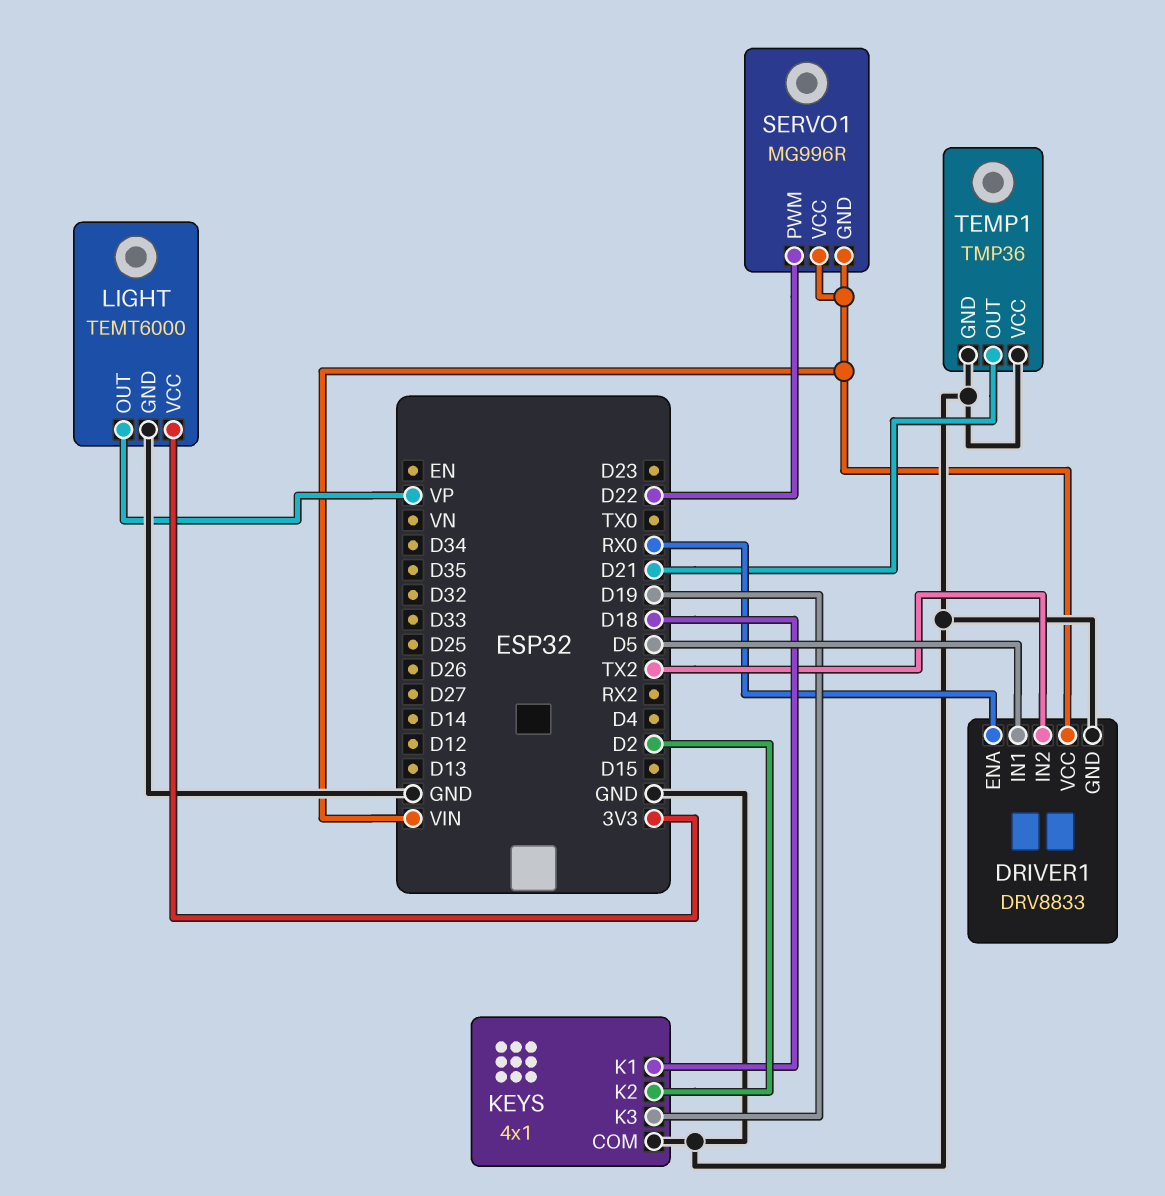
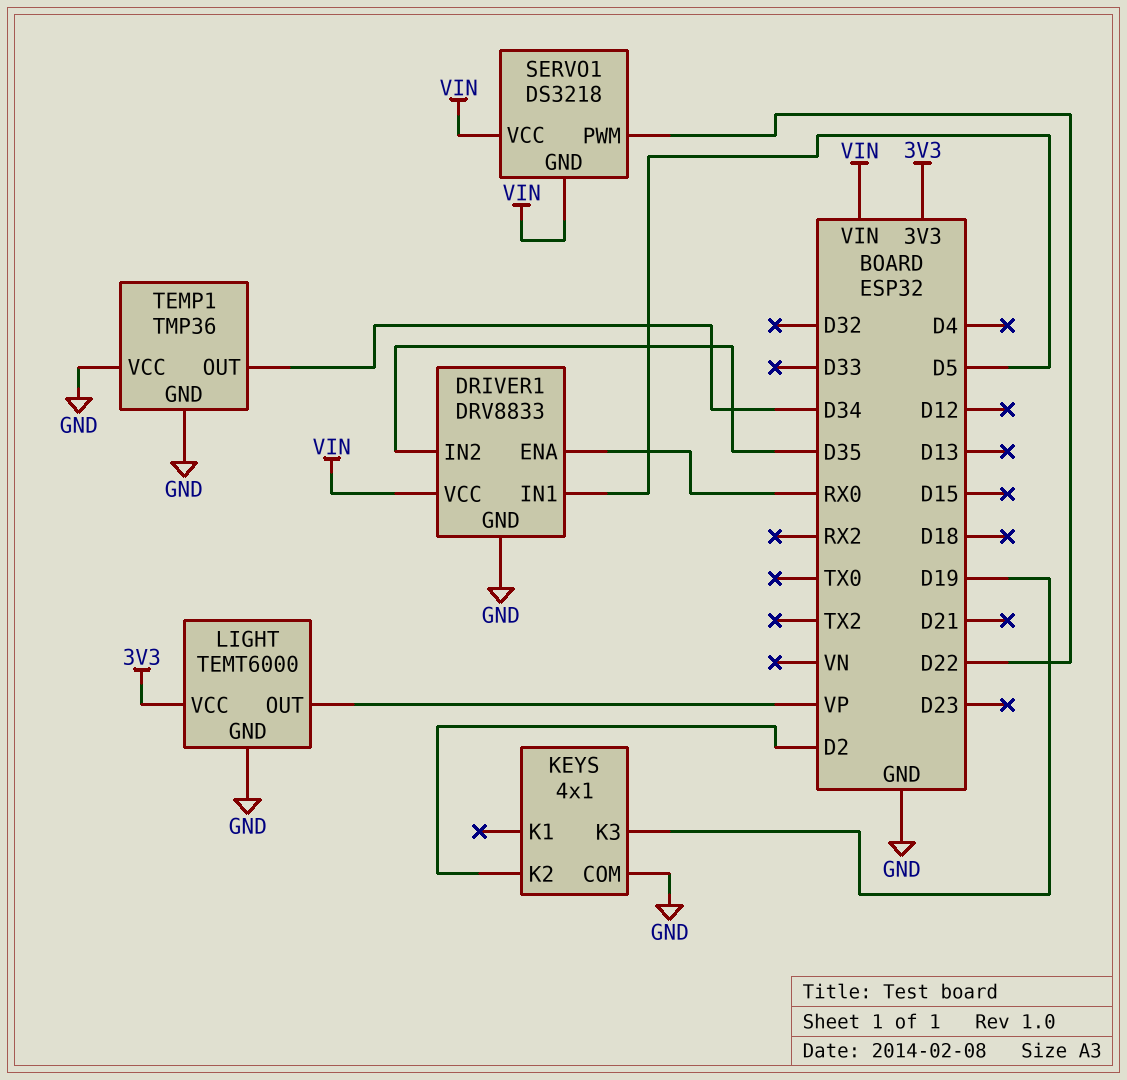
DRIVER1 pin IN2: TX2 -> D35
KEYS pin K1: D18 -> none
SERVO1: MG996R -> DS3218
TEMP1 pin OUT: D21 -> D34

